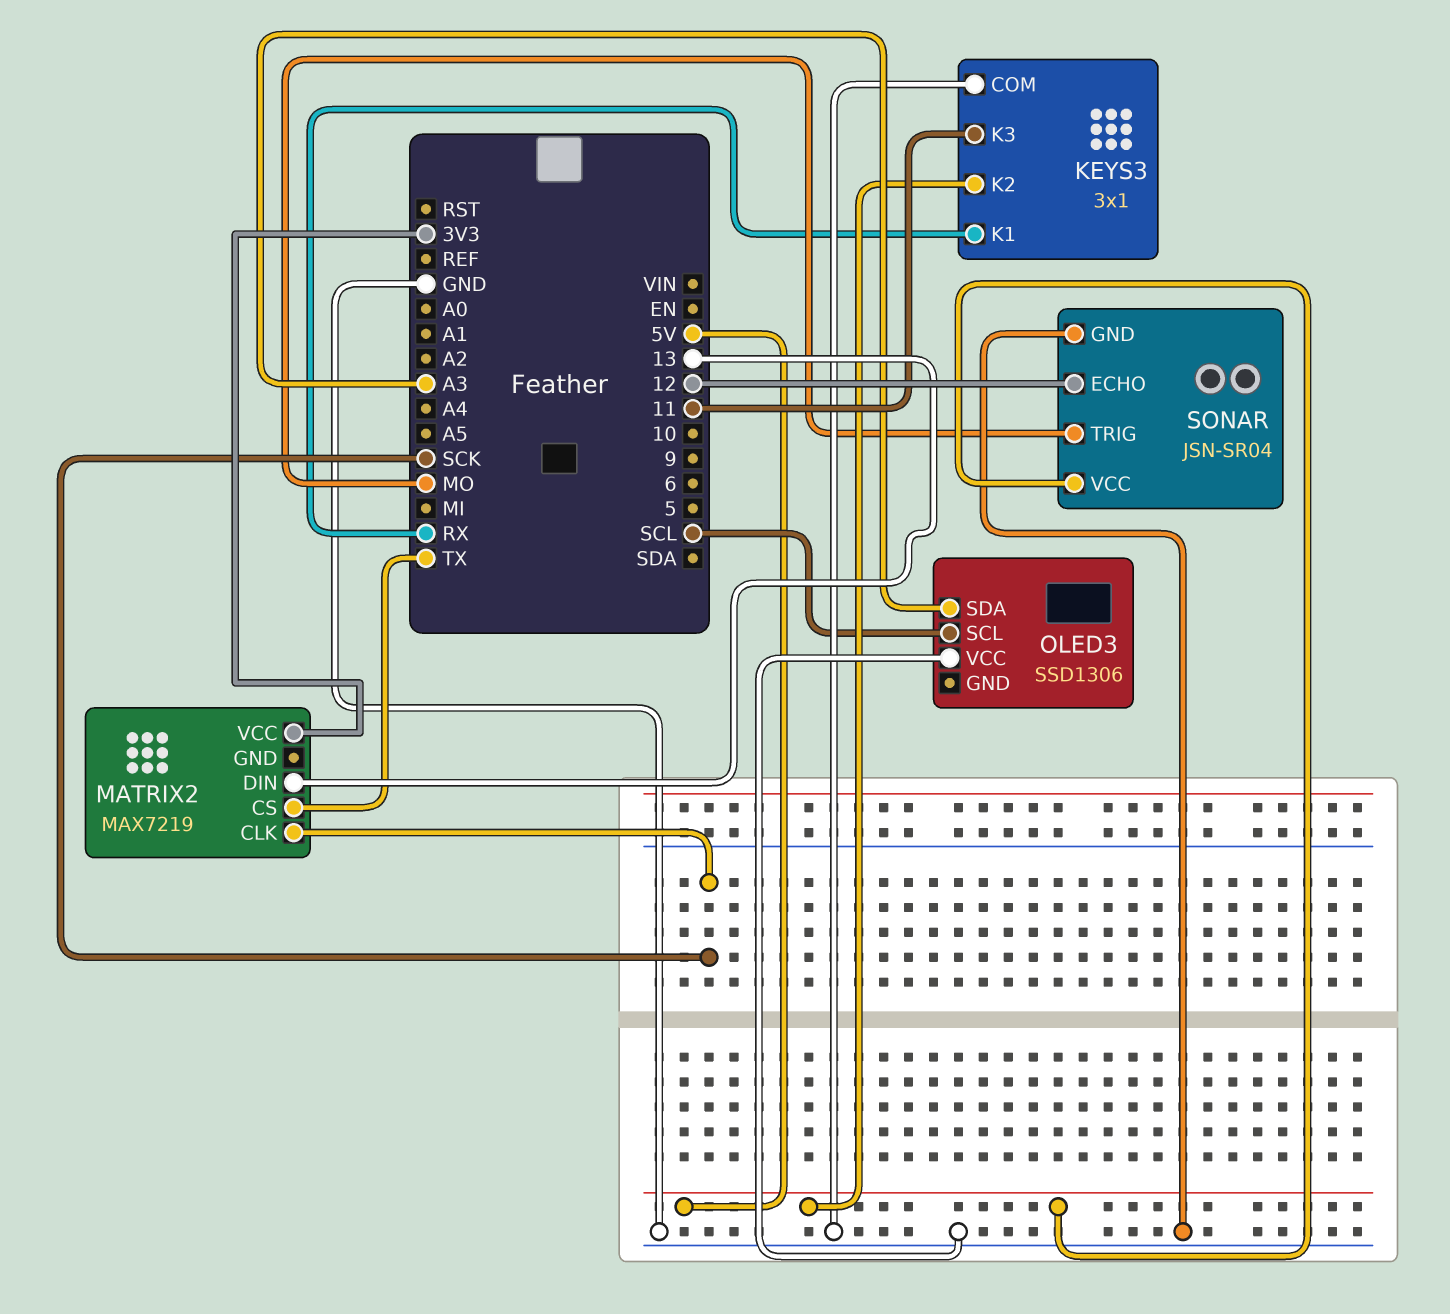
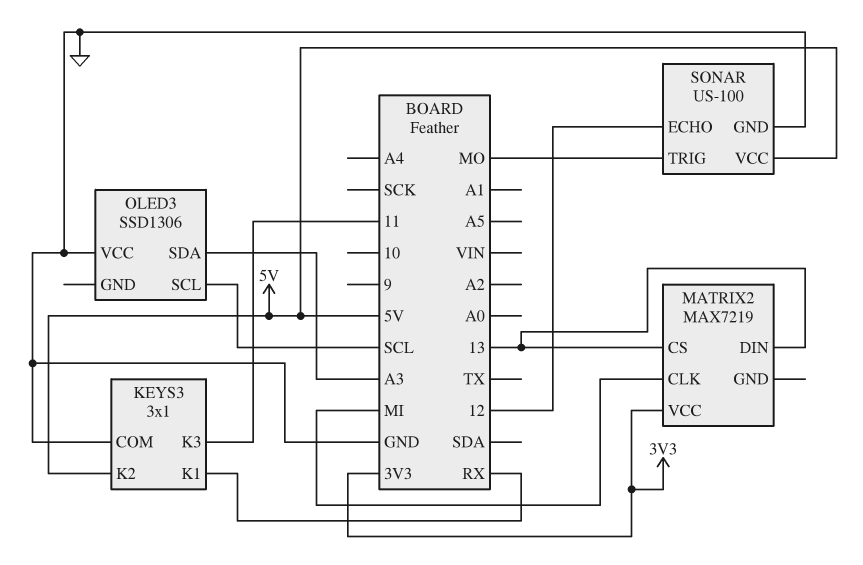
MATRIX2 pin CLK: SCK -> MI
MATRIX2 pin CS: TX -> 13
SONAR: JSN-SR04 -> US-100

